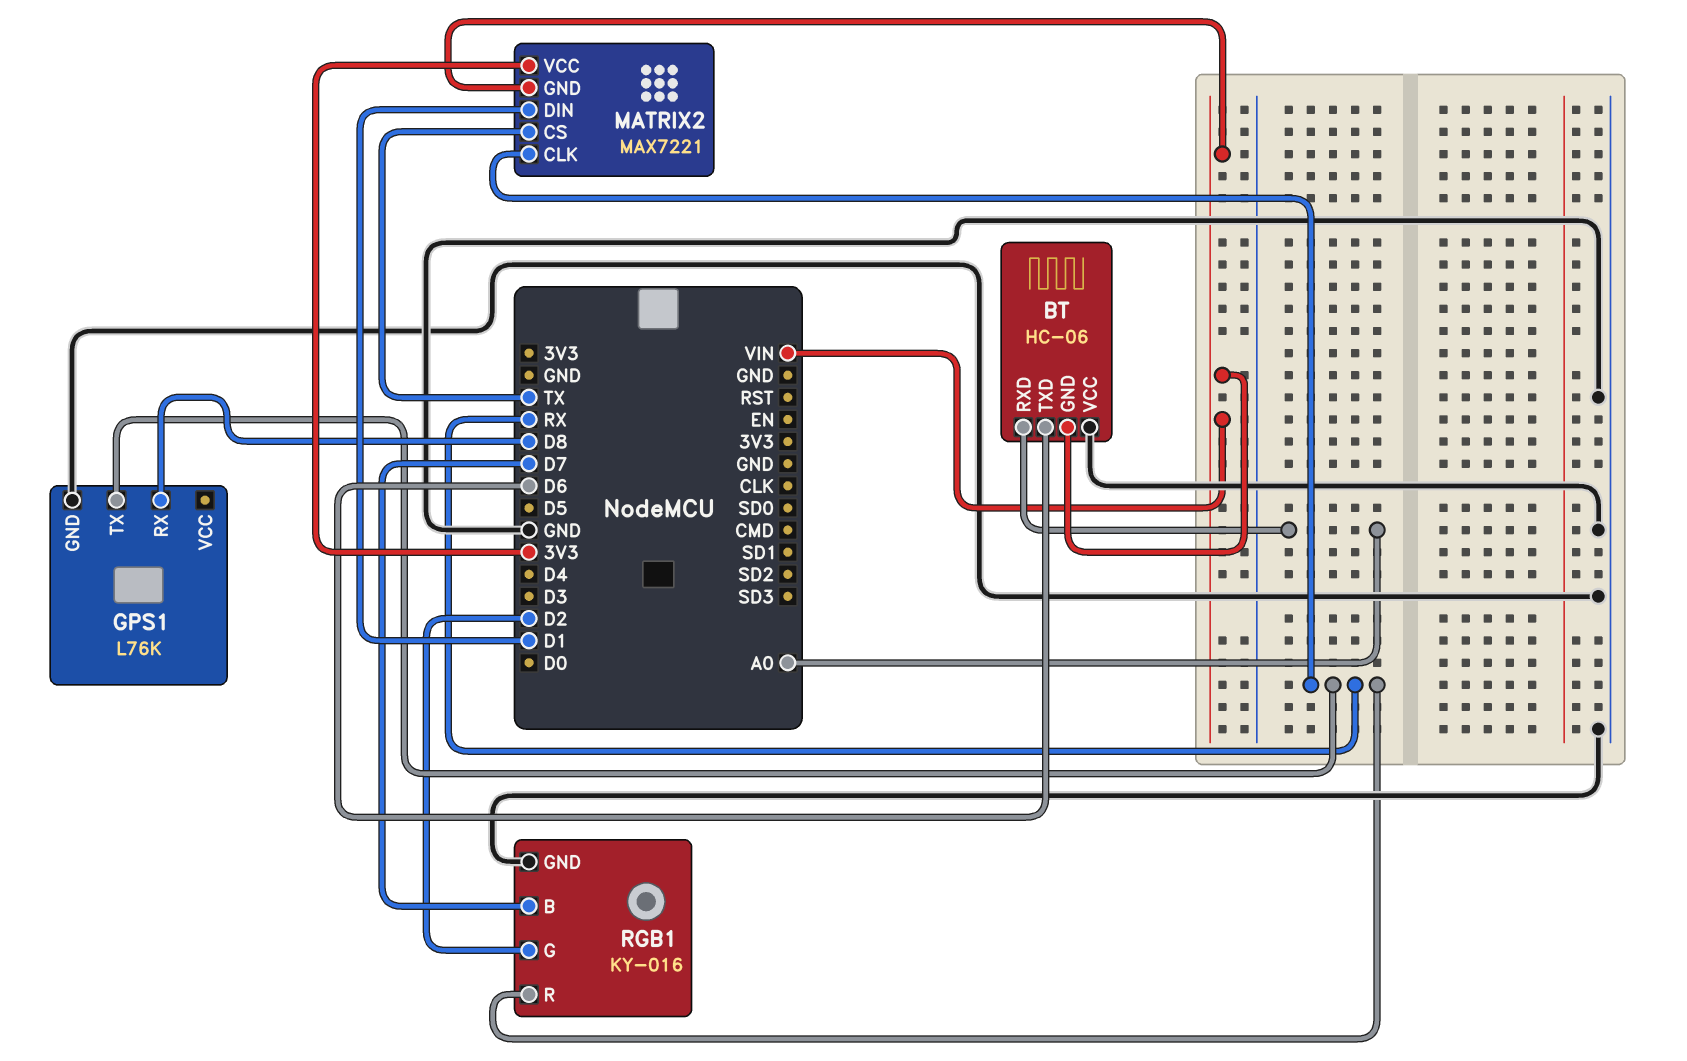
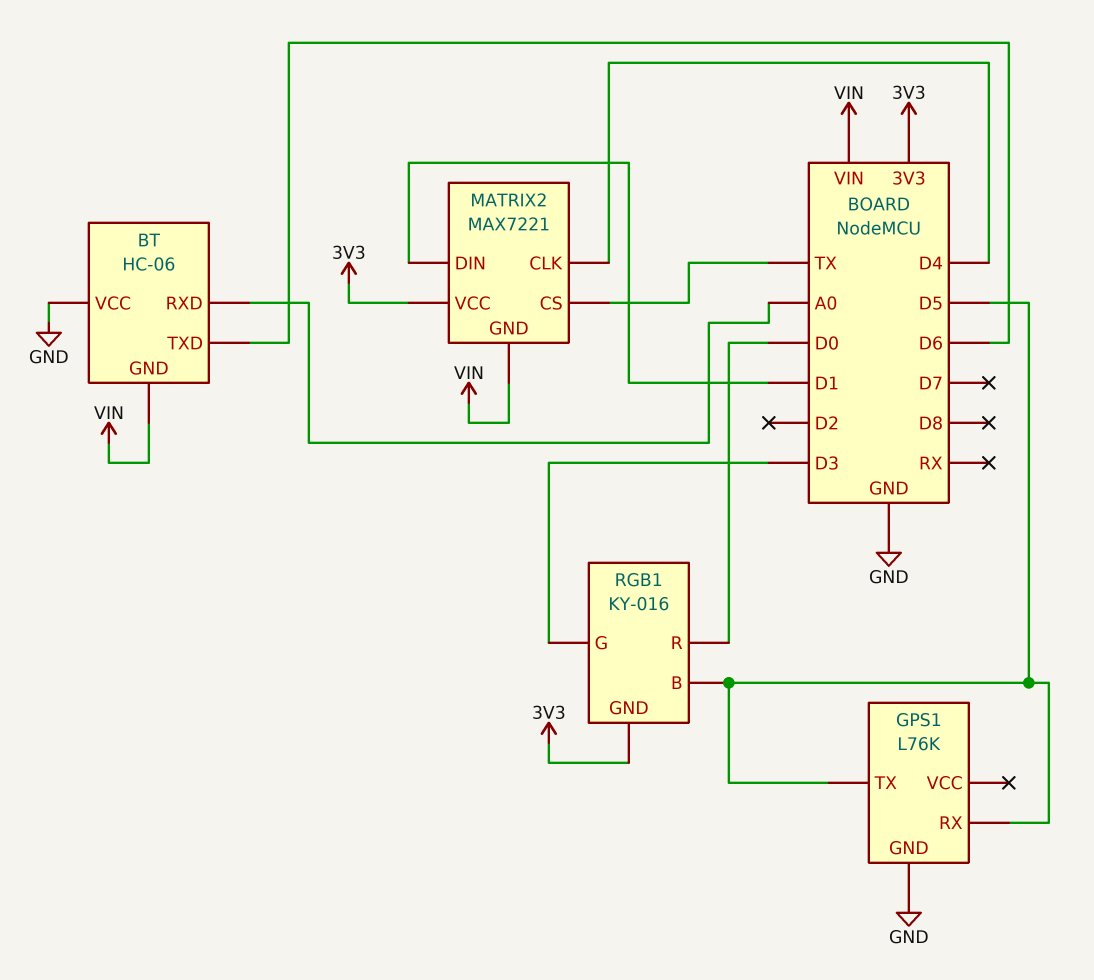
GPS1 pin RX: D8 -> D5
GPS1 pin TX: RX -> D5
MATRIX2 pin CLK: RX -> D4
RGB1 pin B: D7 -> D5
RGB1 pin G: D2 -> D3
RGB1 pin GND: GND -> 3V3
RGB1 pin R: RX -> D0

